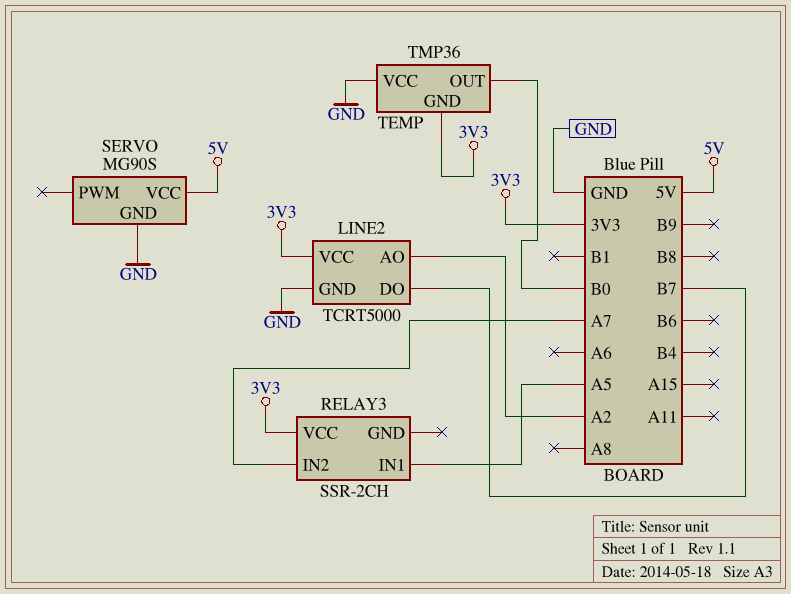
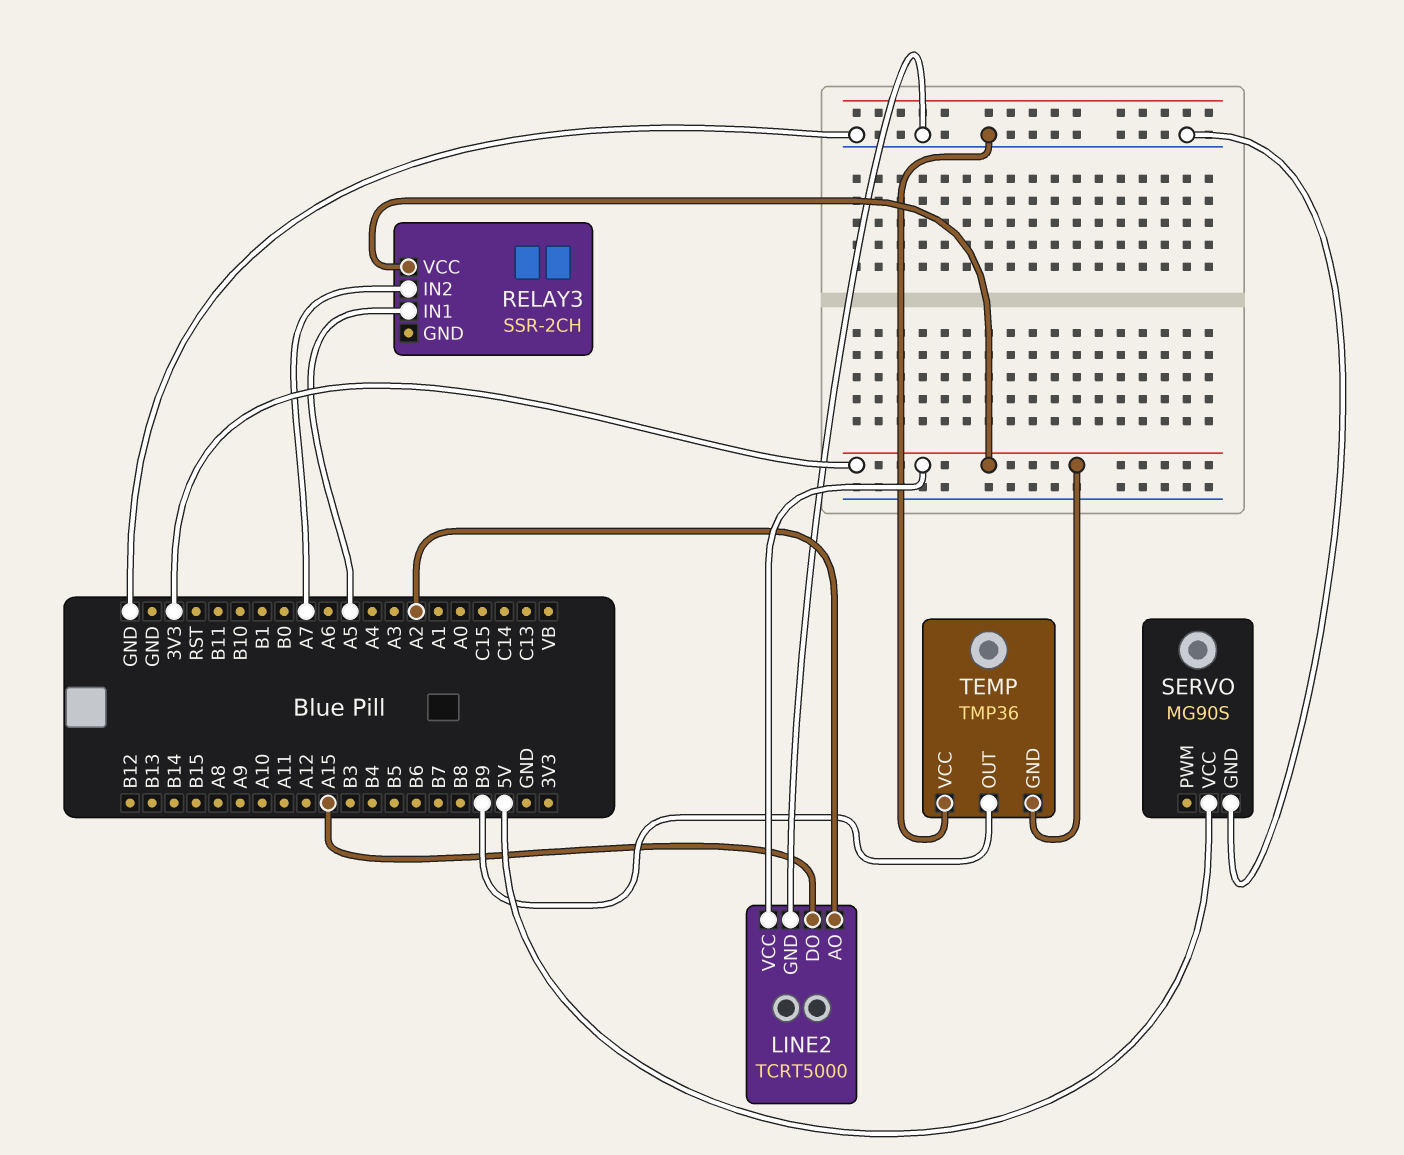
LINE2 pin DO: B7 -> A15
TEMP pin OUT: B0 -> B9

